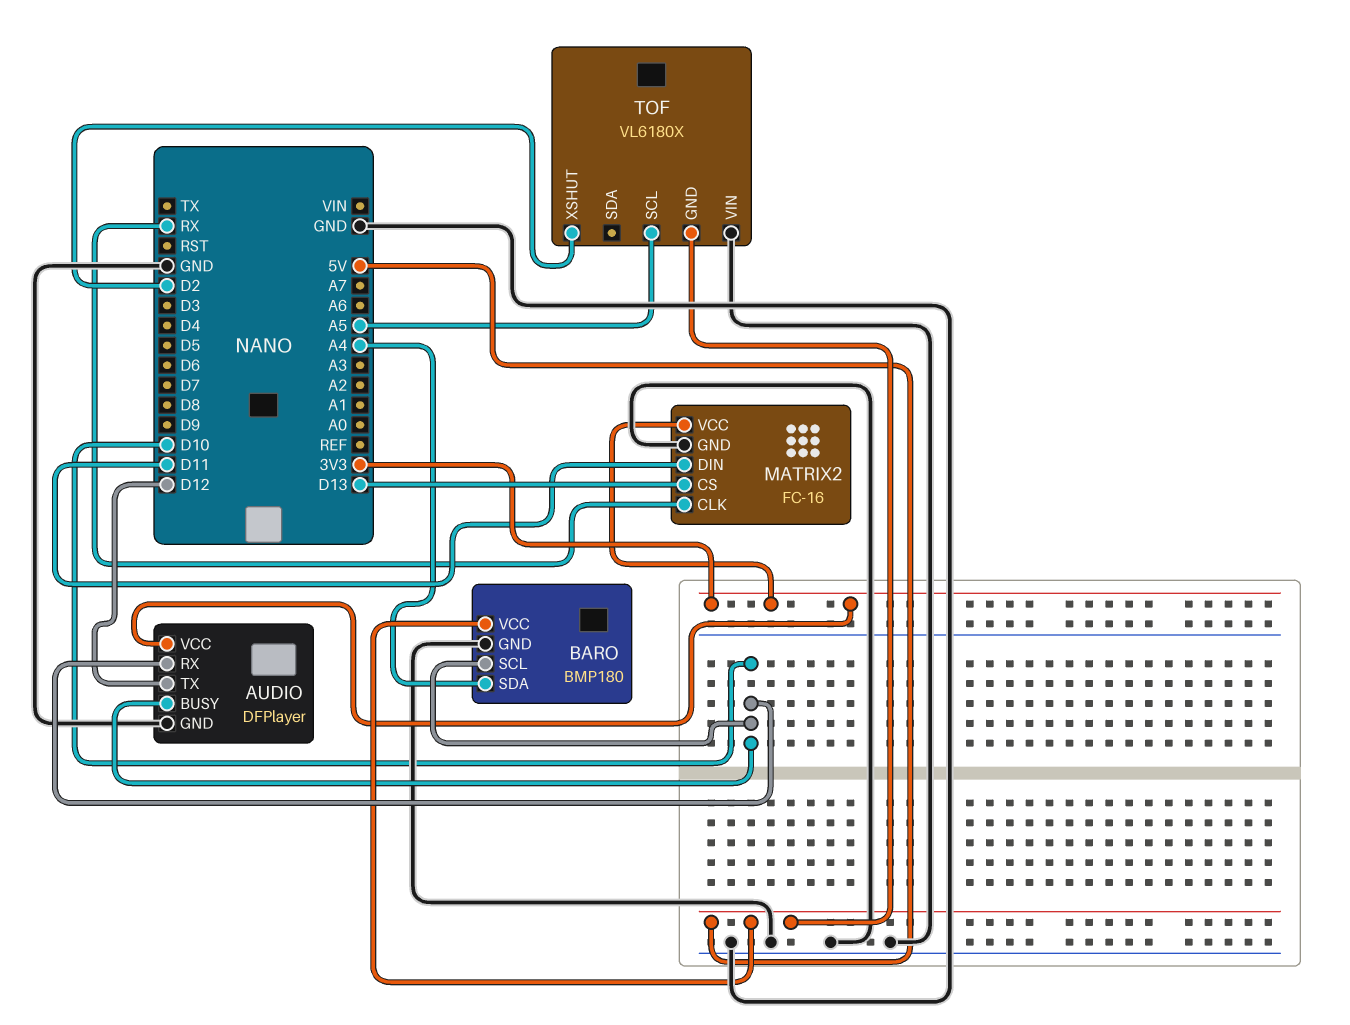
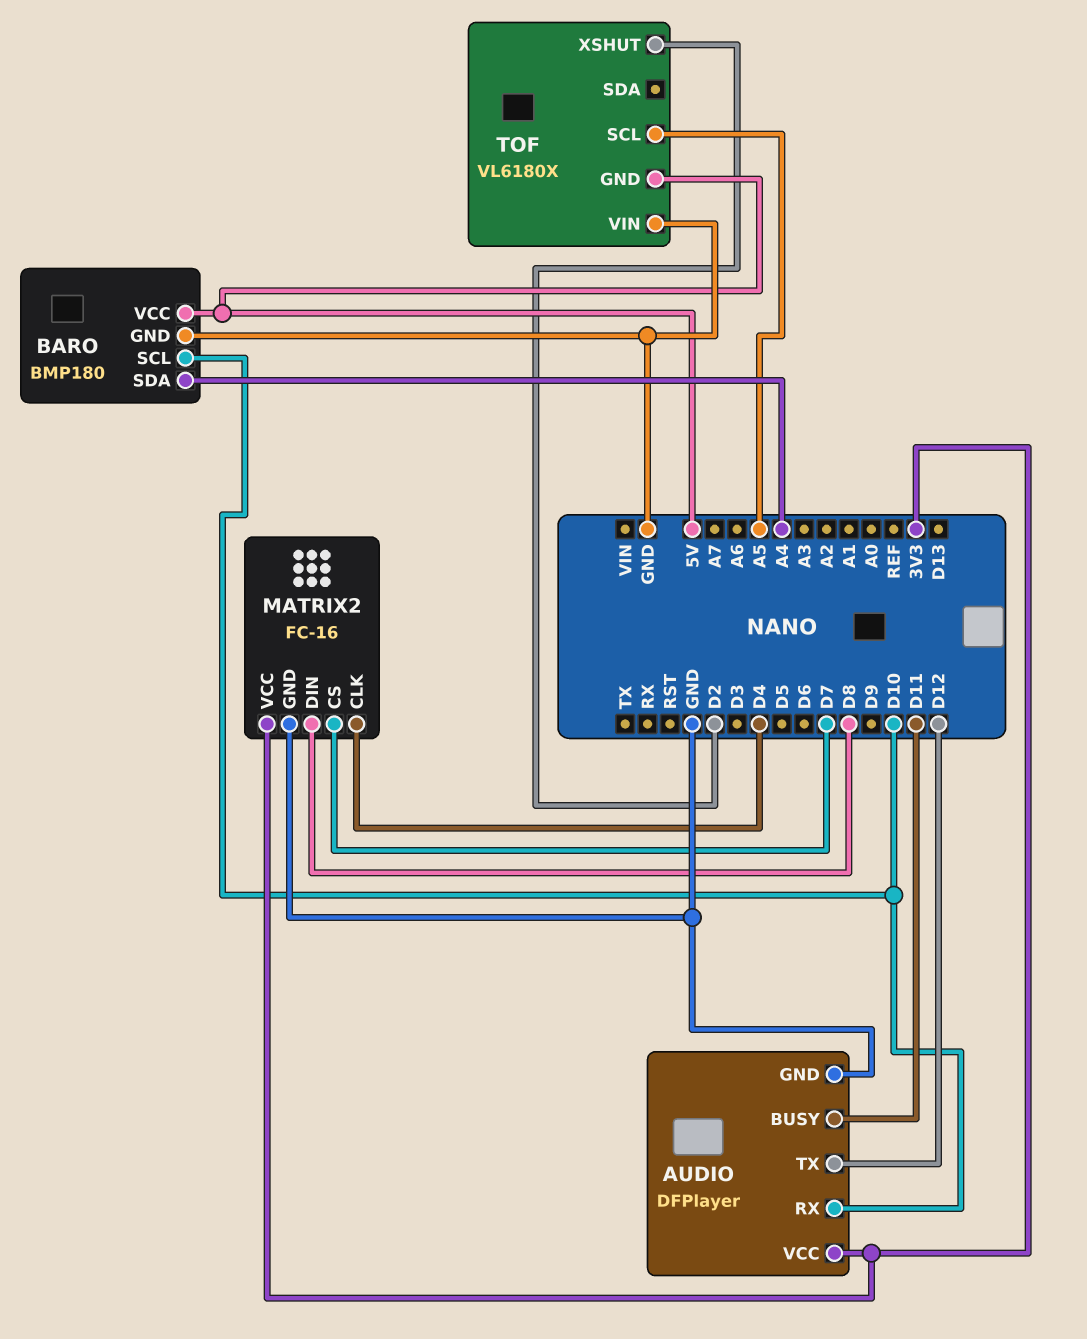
AUDIO pin BUSY: D10 -> D11
MATRIX2 pin CLK: RX -> D4
MATRIX2 pin CS: D13 -> D7
MATRIX2 pin DIN: D11 -> D8

